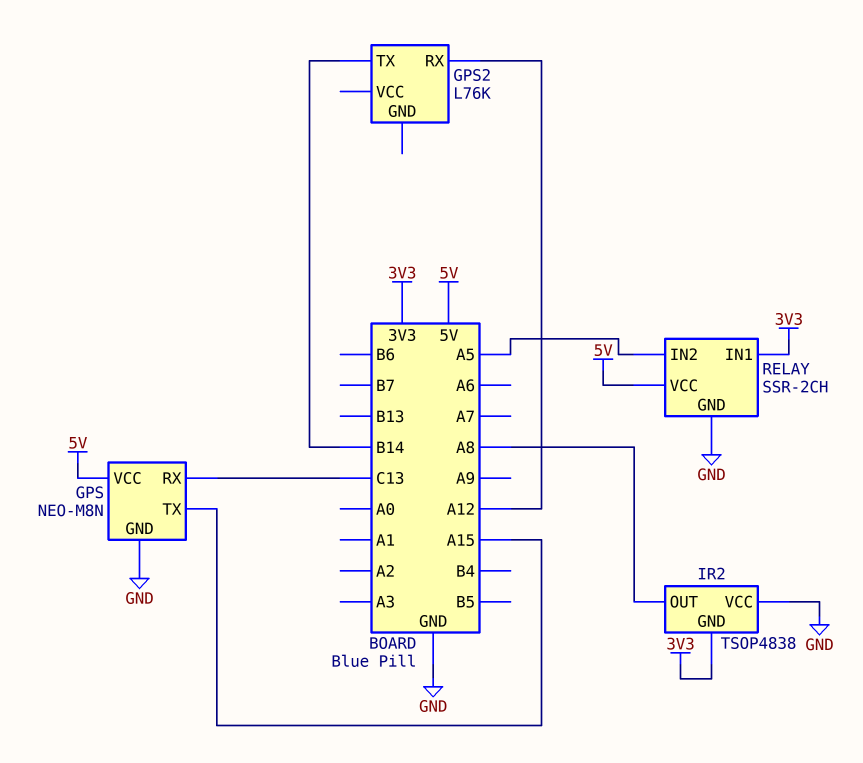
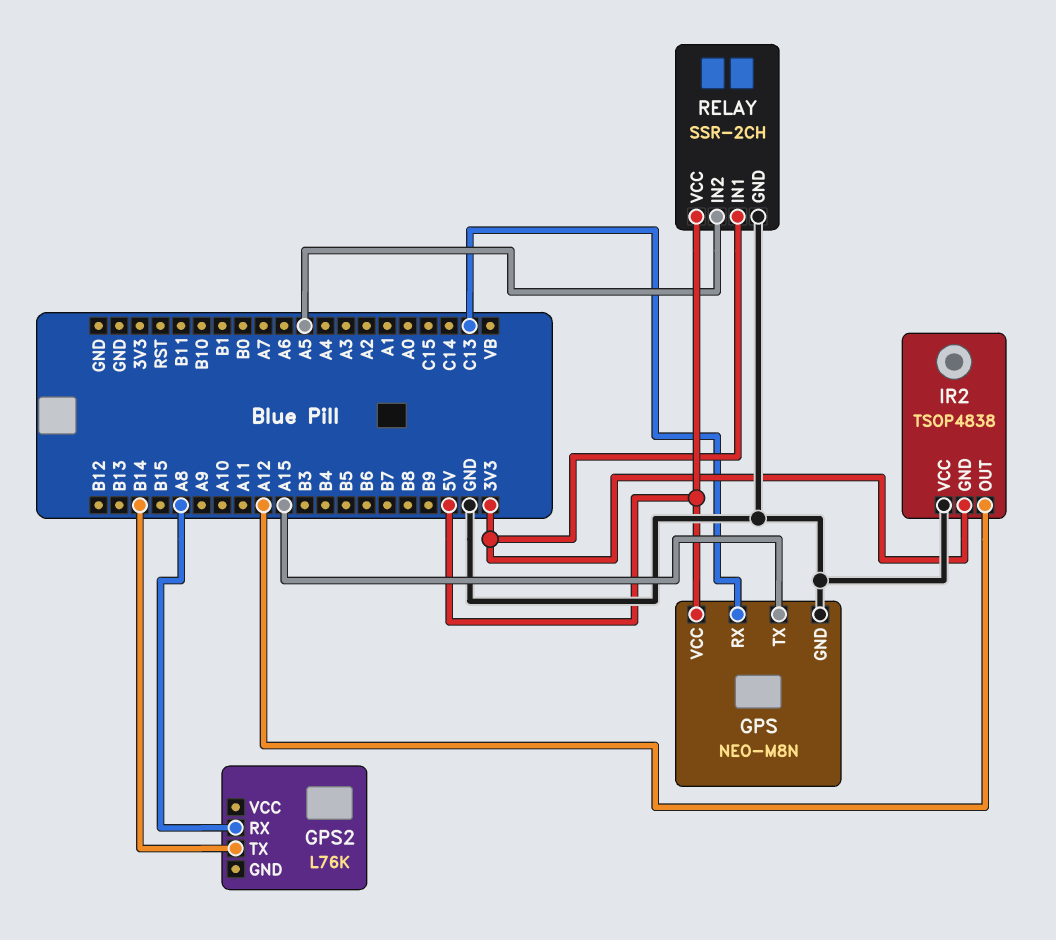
GPS2 pin RX: A12 -> A8
IR2 pin OUT: A8 -> A12

